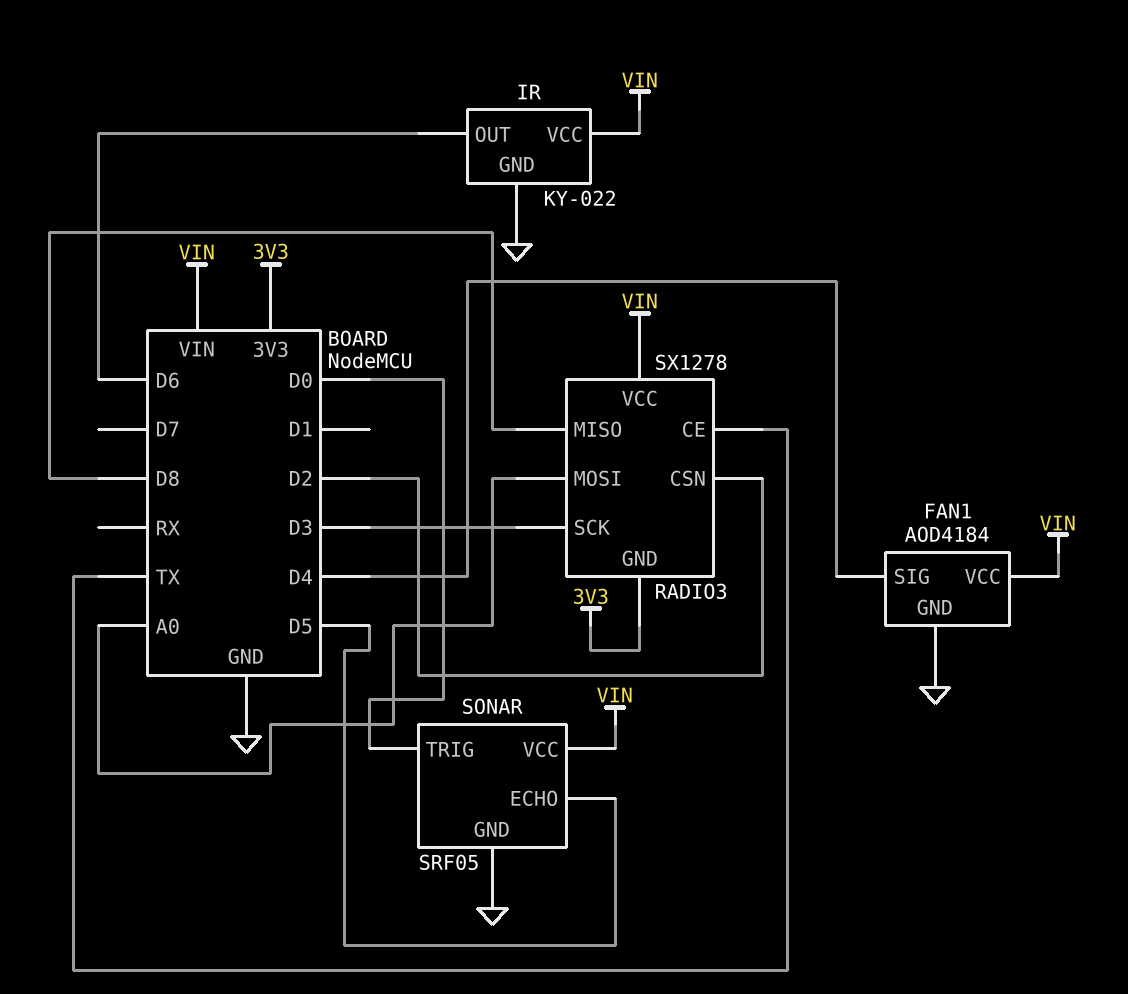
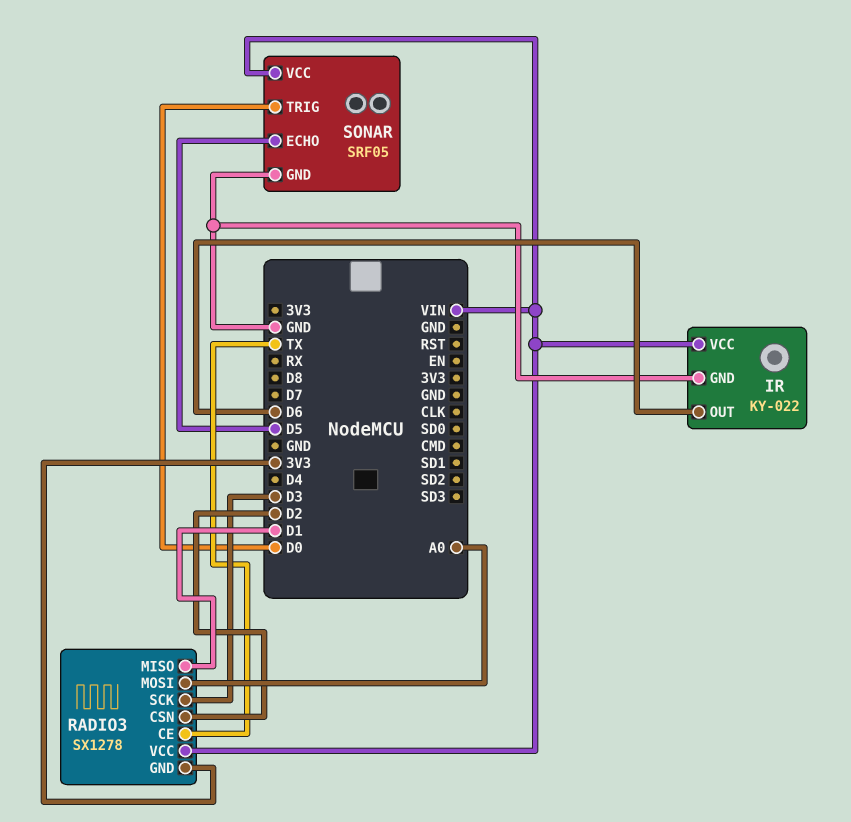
FAN1: AOD4184 -> none
FAN1 pin GND: GND -> none
FAN1 pin SIG: D4 -> none
FAN1 pin VCC: VIN -> none
RADIO3 pin MISO: D8 -> D1

